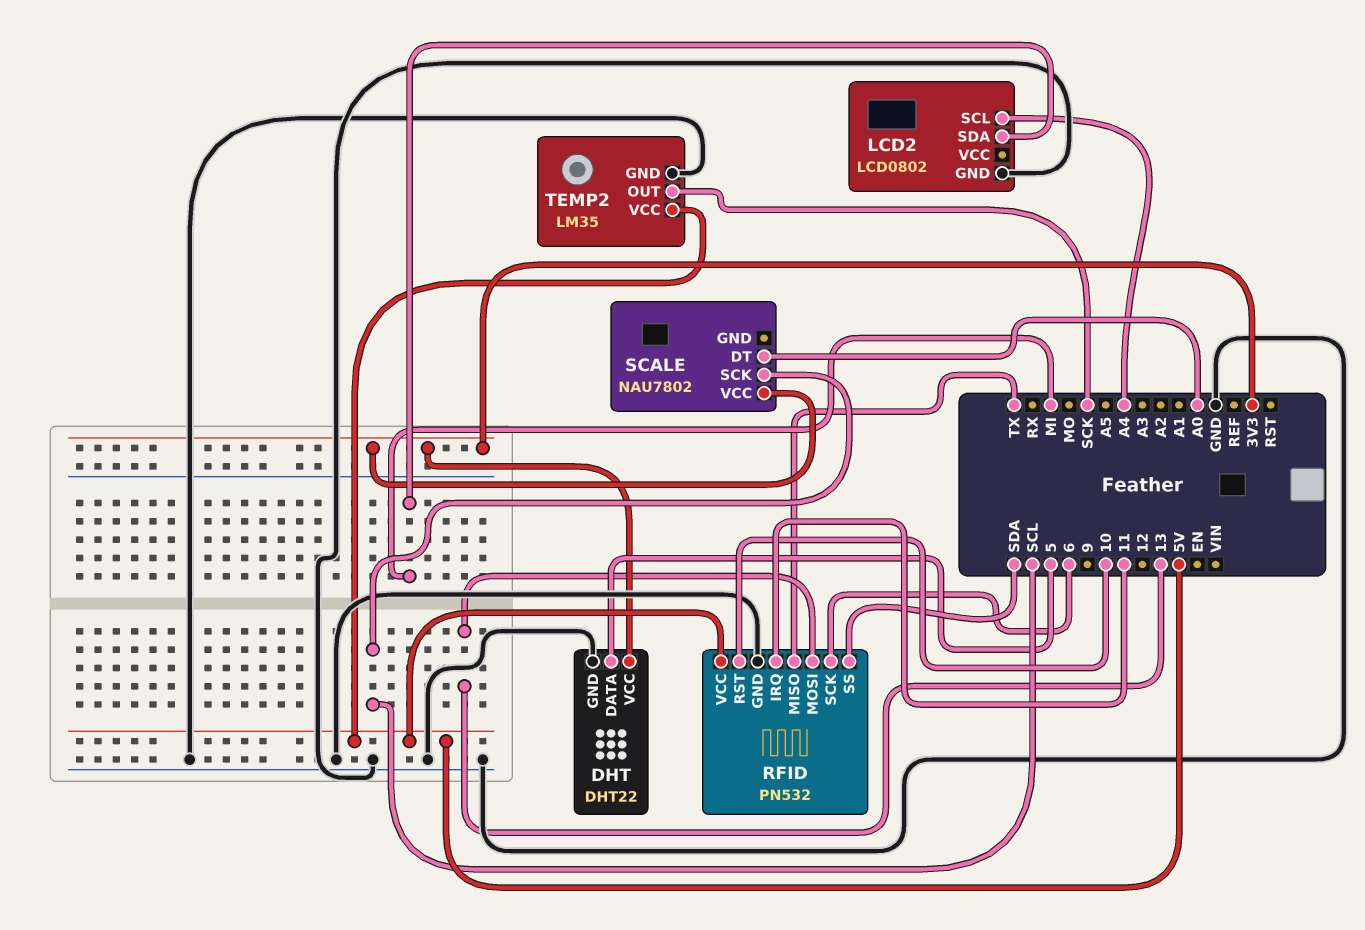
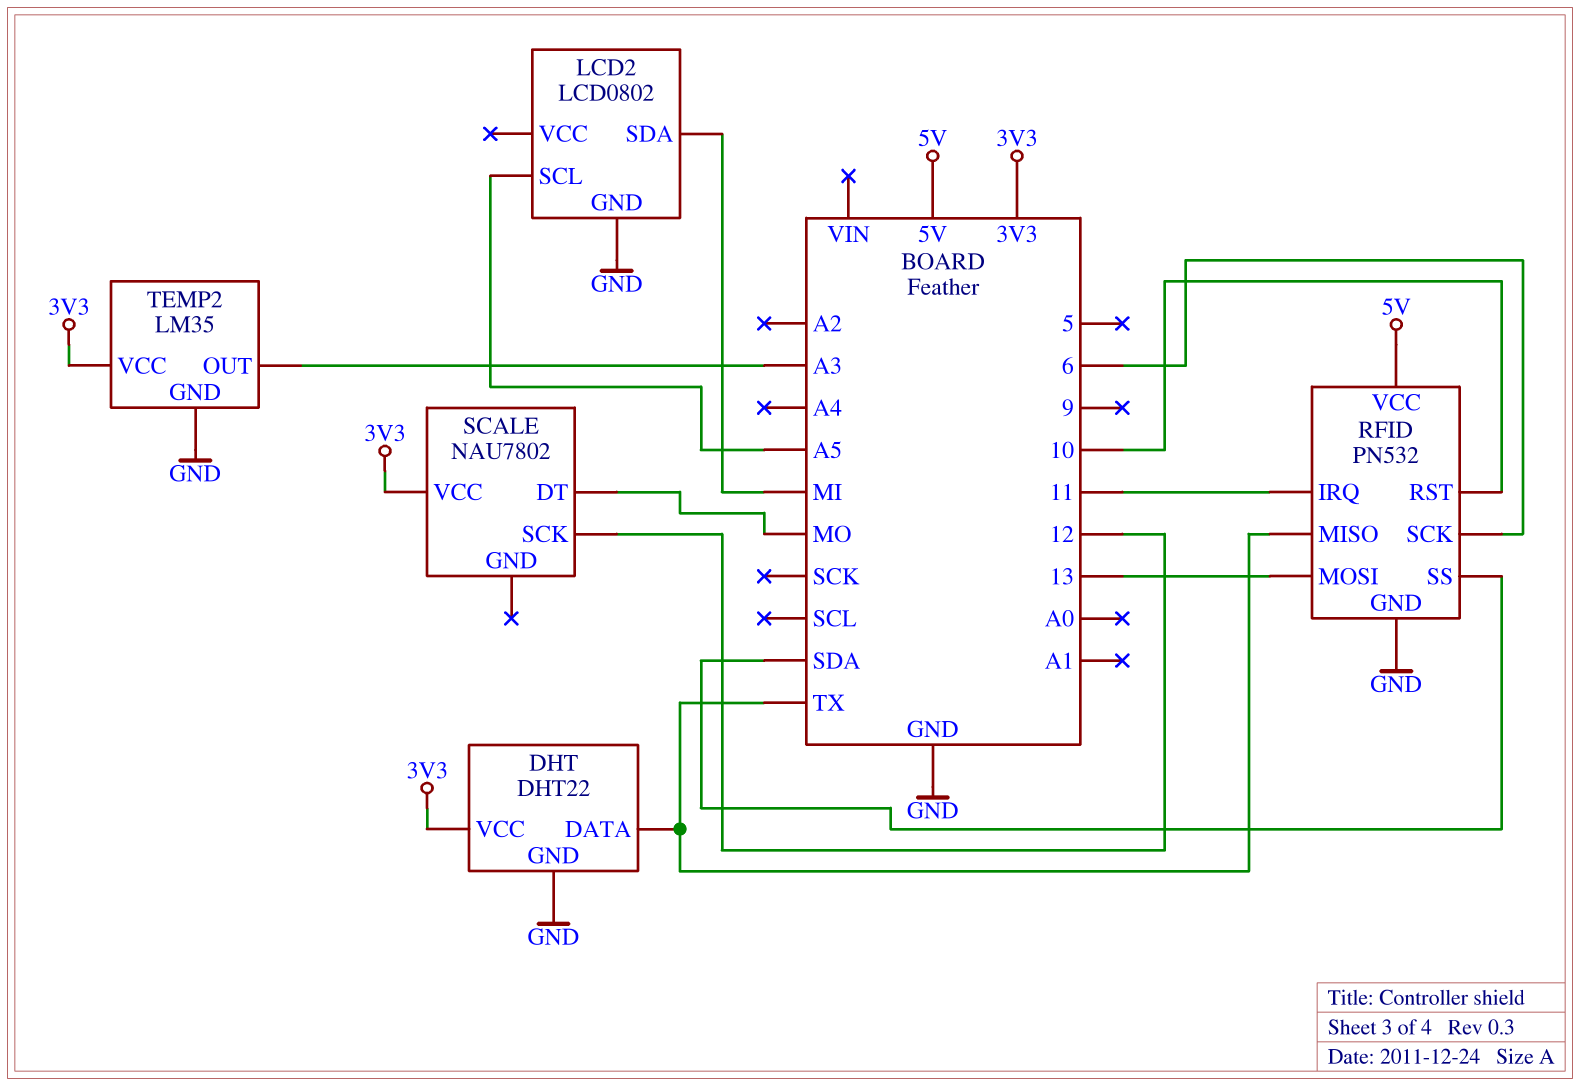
DHT pin DATA: 5 -> TX
LCD2 pin SCL: A4 -> A5
SCALE pin DT: A0 -> MO
SCALE pin SCK: SCL -> 12
TEMP2 pin OUT: SCK -> A3
TEMP2 pin VCC: 5V -> 3V3

